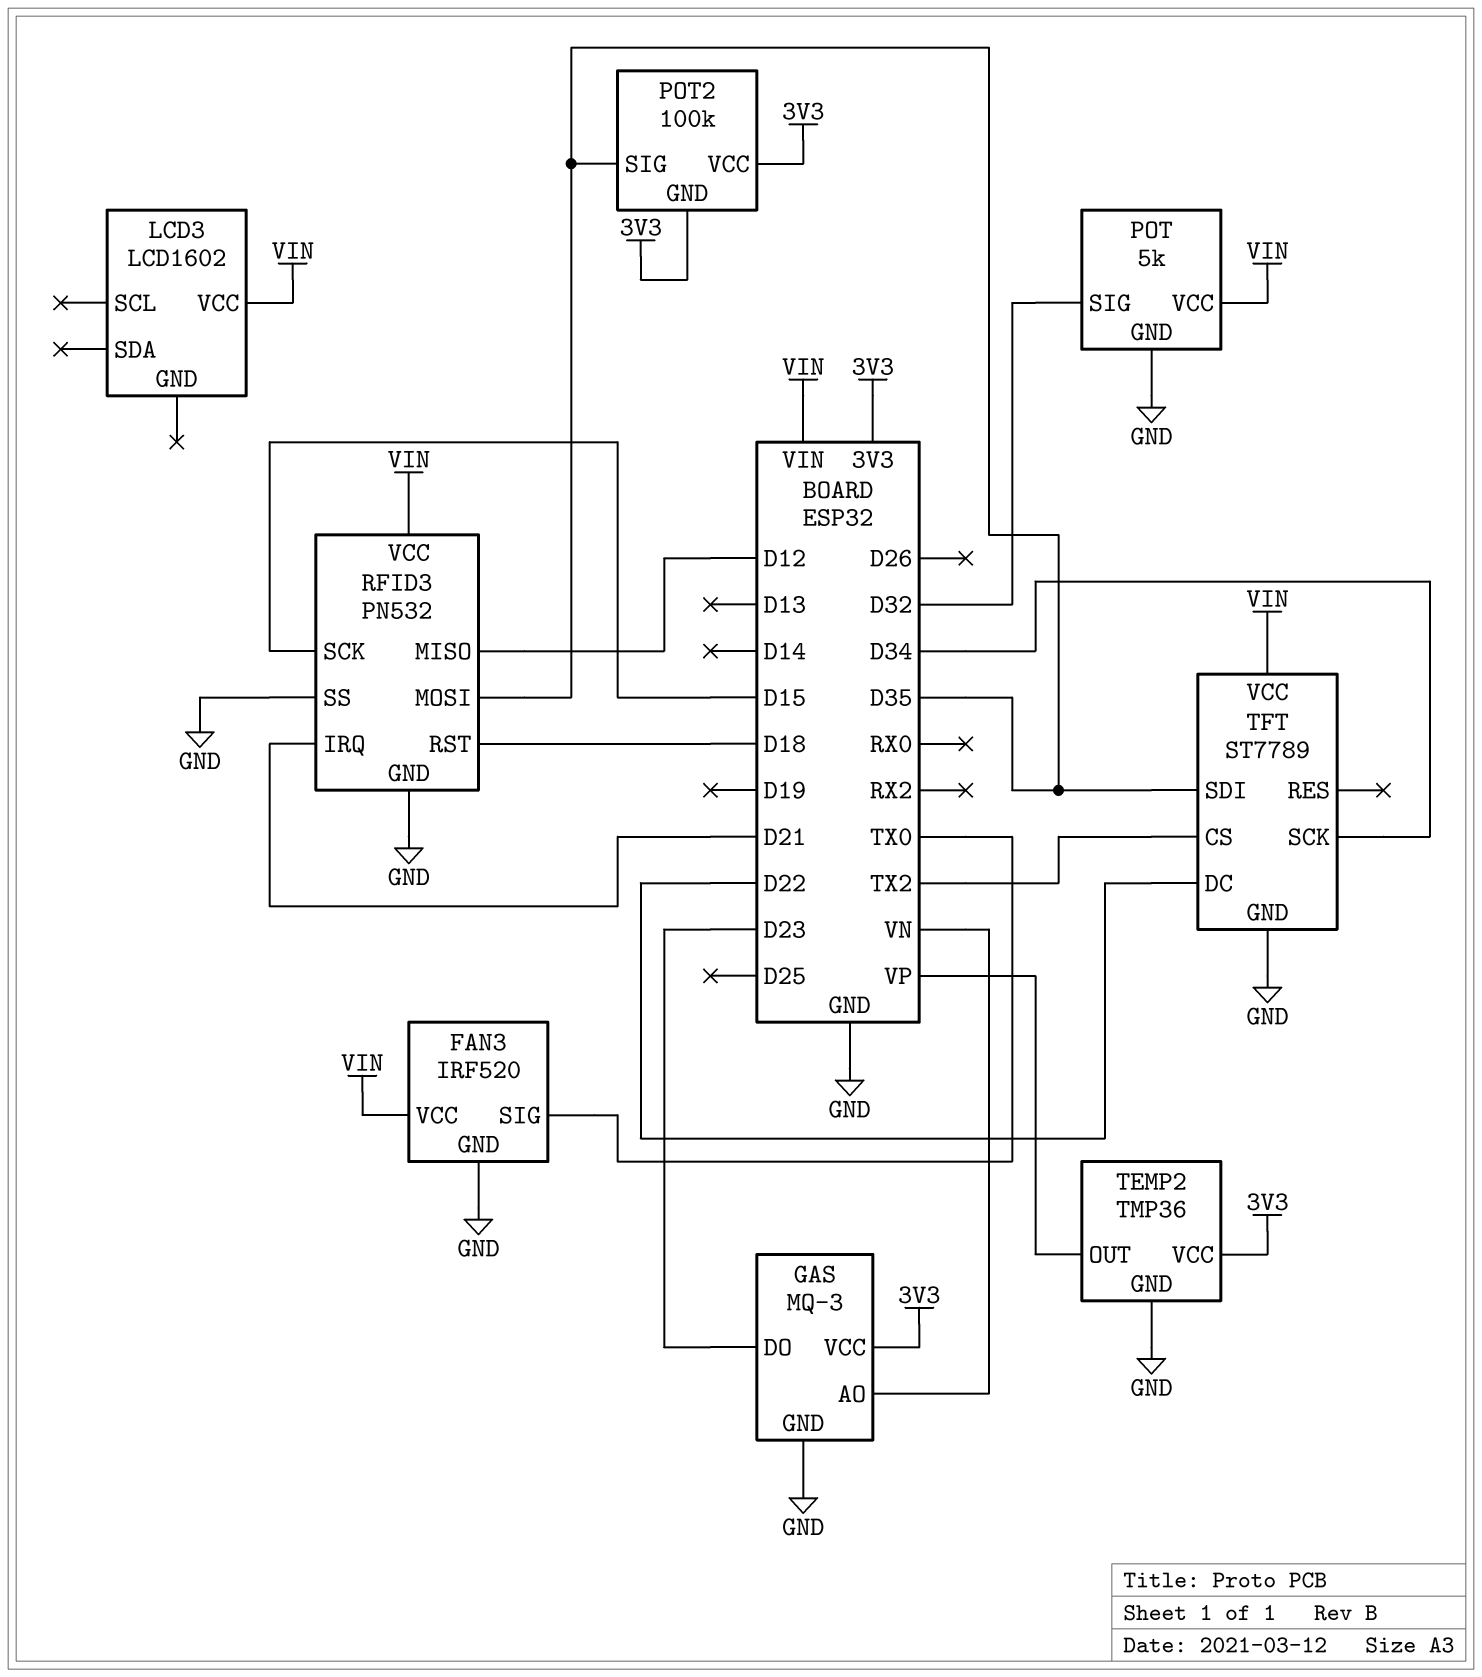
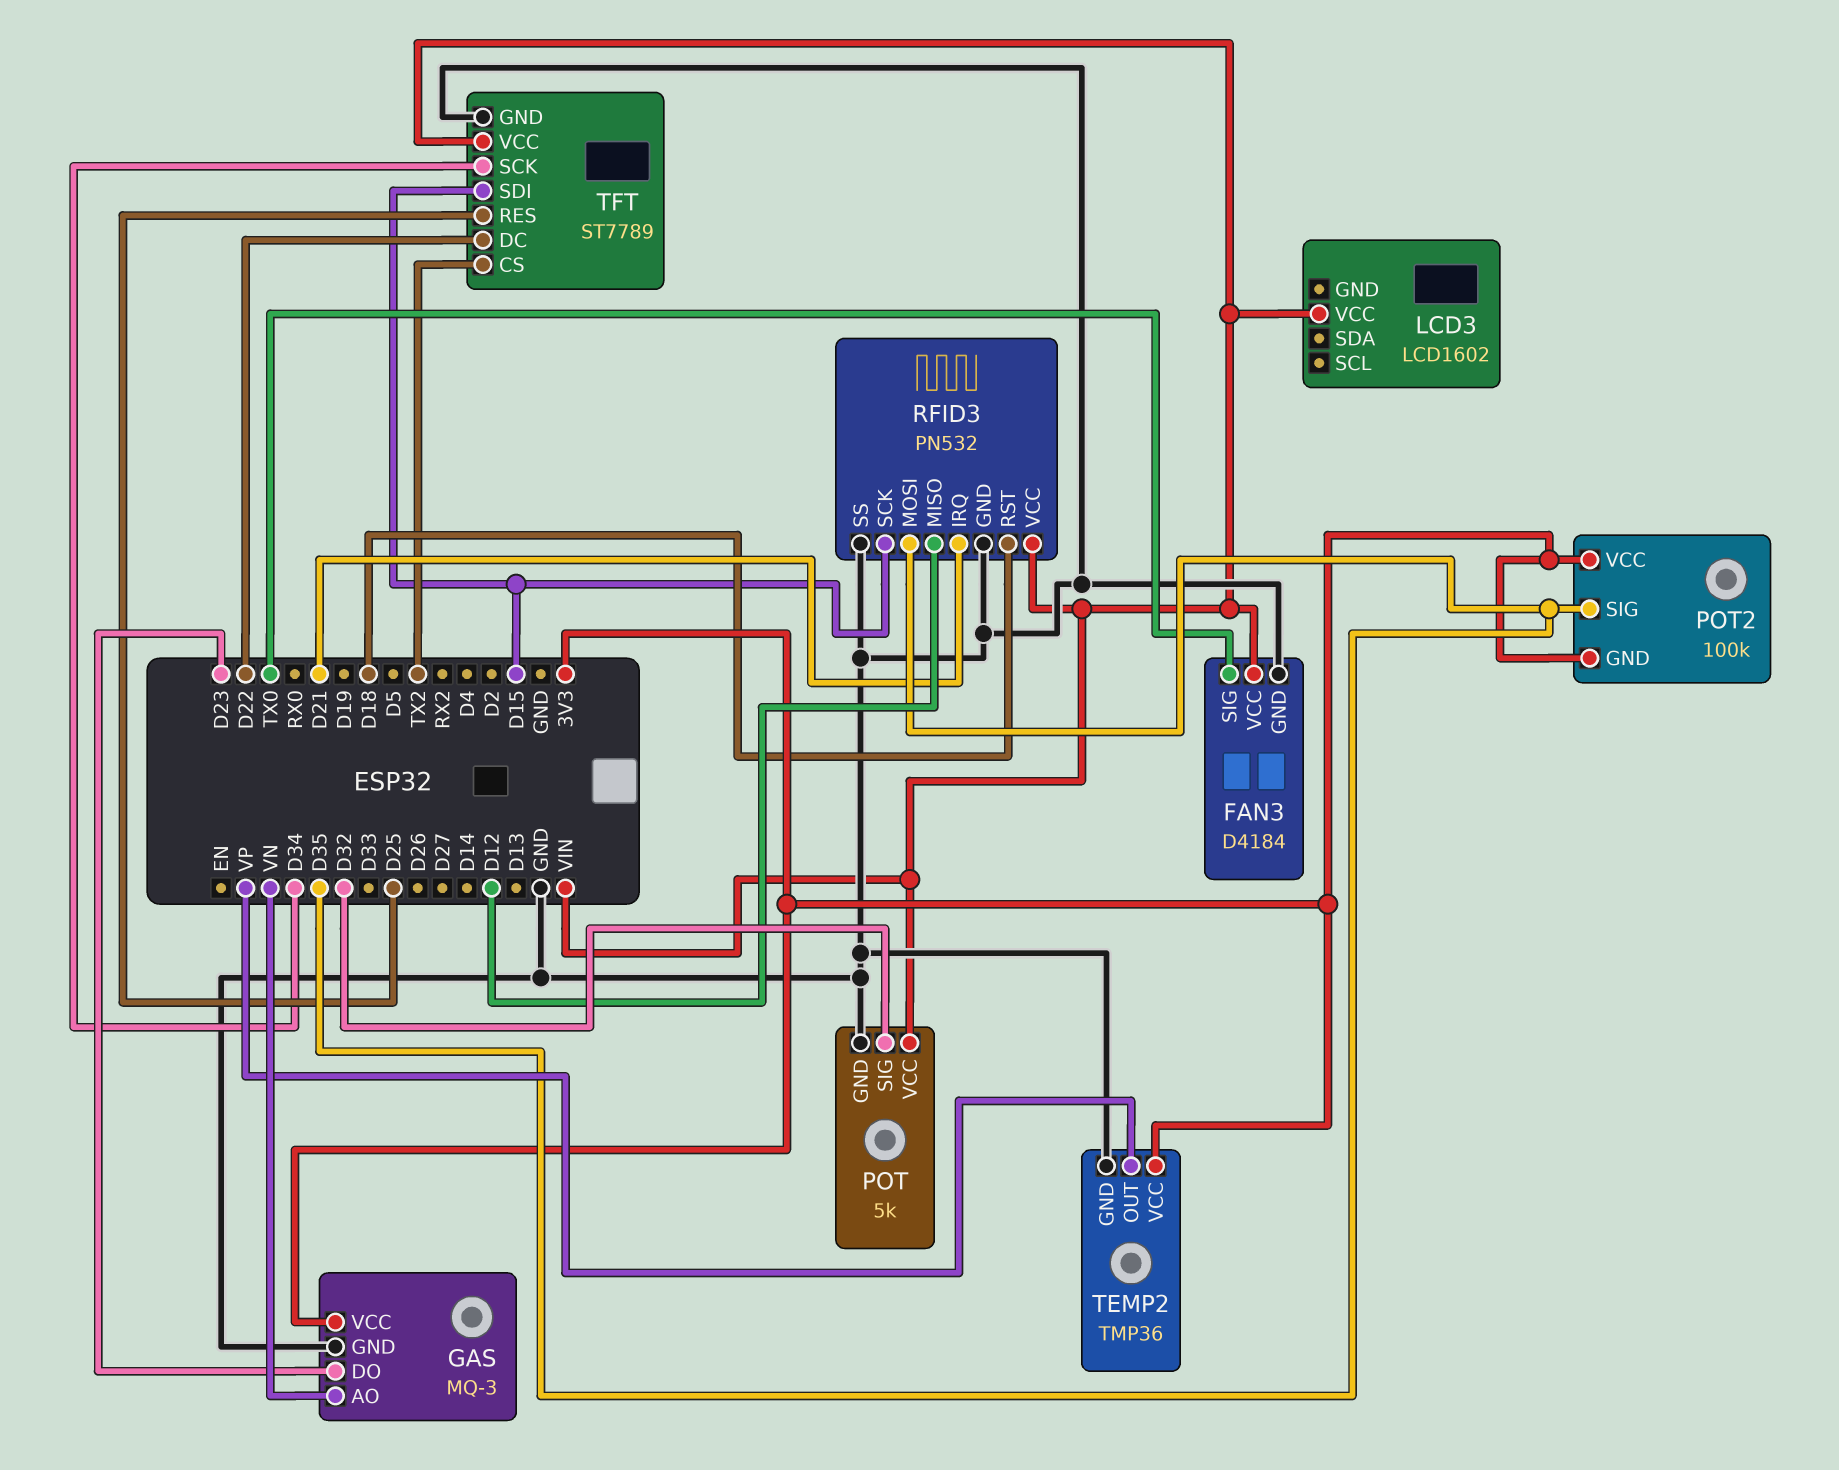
FAN3: IRF520 -> D4184
TFT pin RES: none -> D25
TFT pin SDI: D35 -> D15

